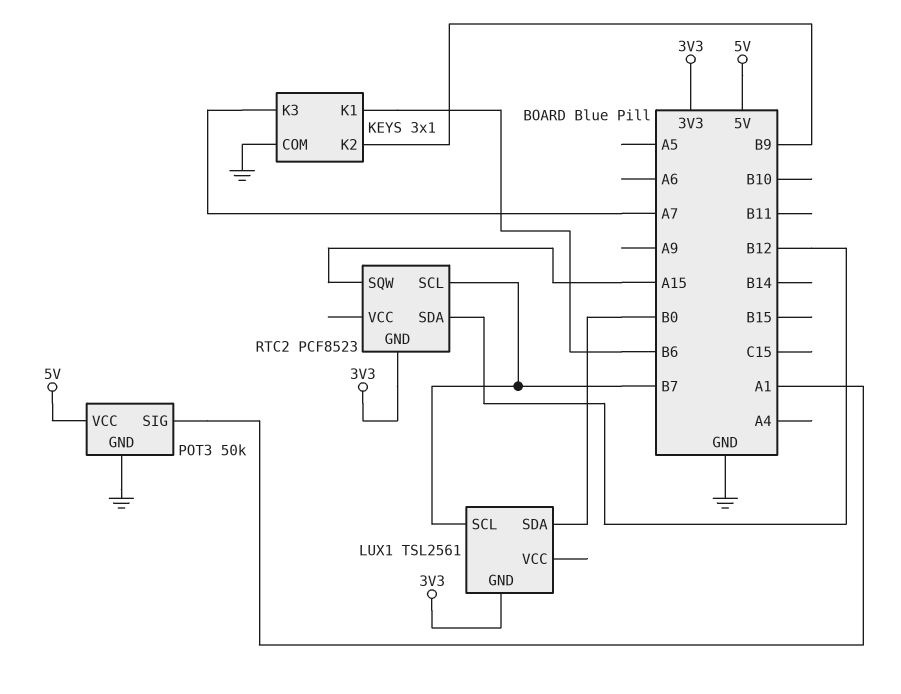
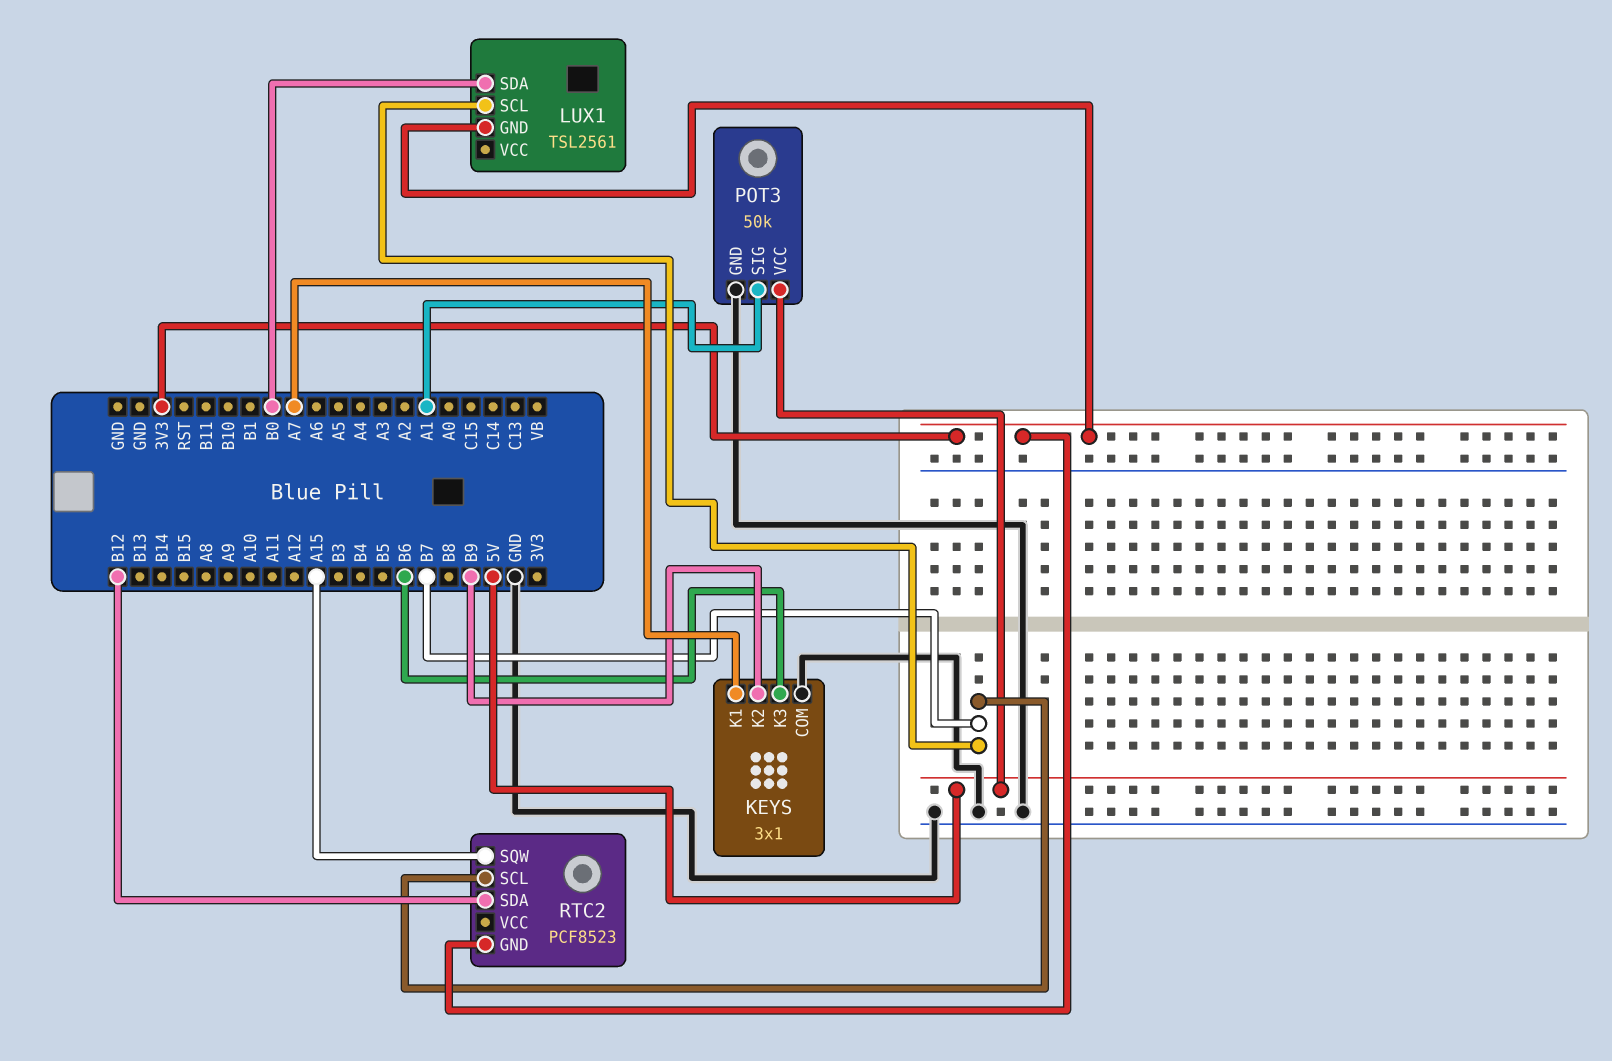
KEYS pin K1: B6 -> A7
KEYS pin K3: A7 -> B6

